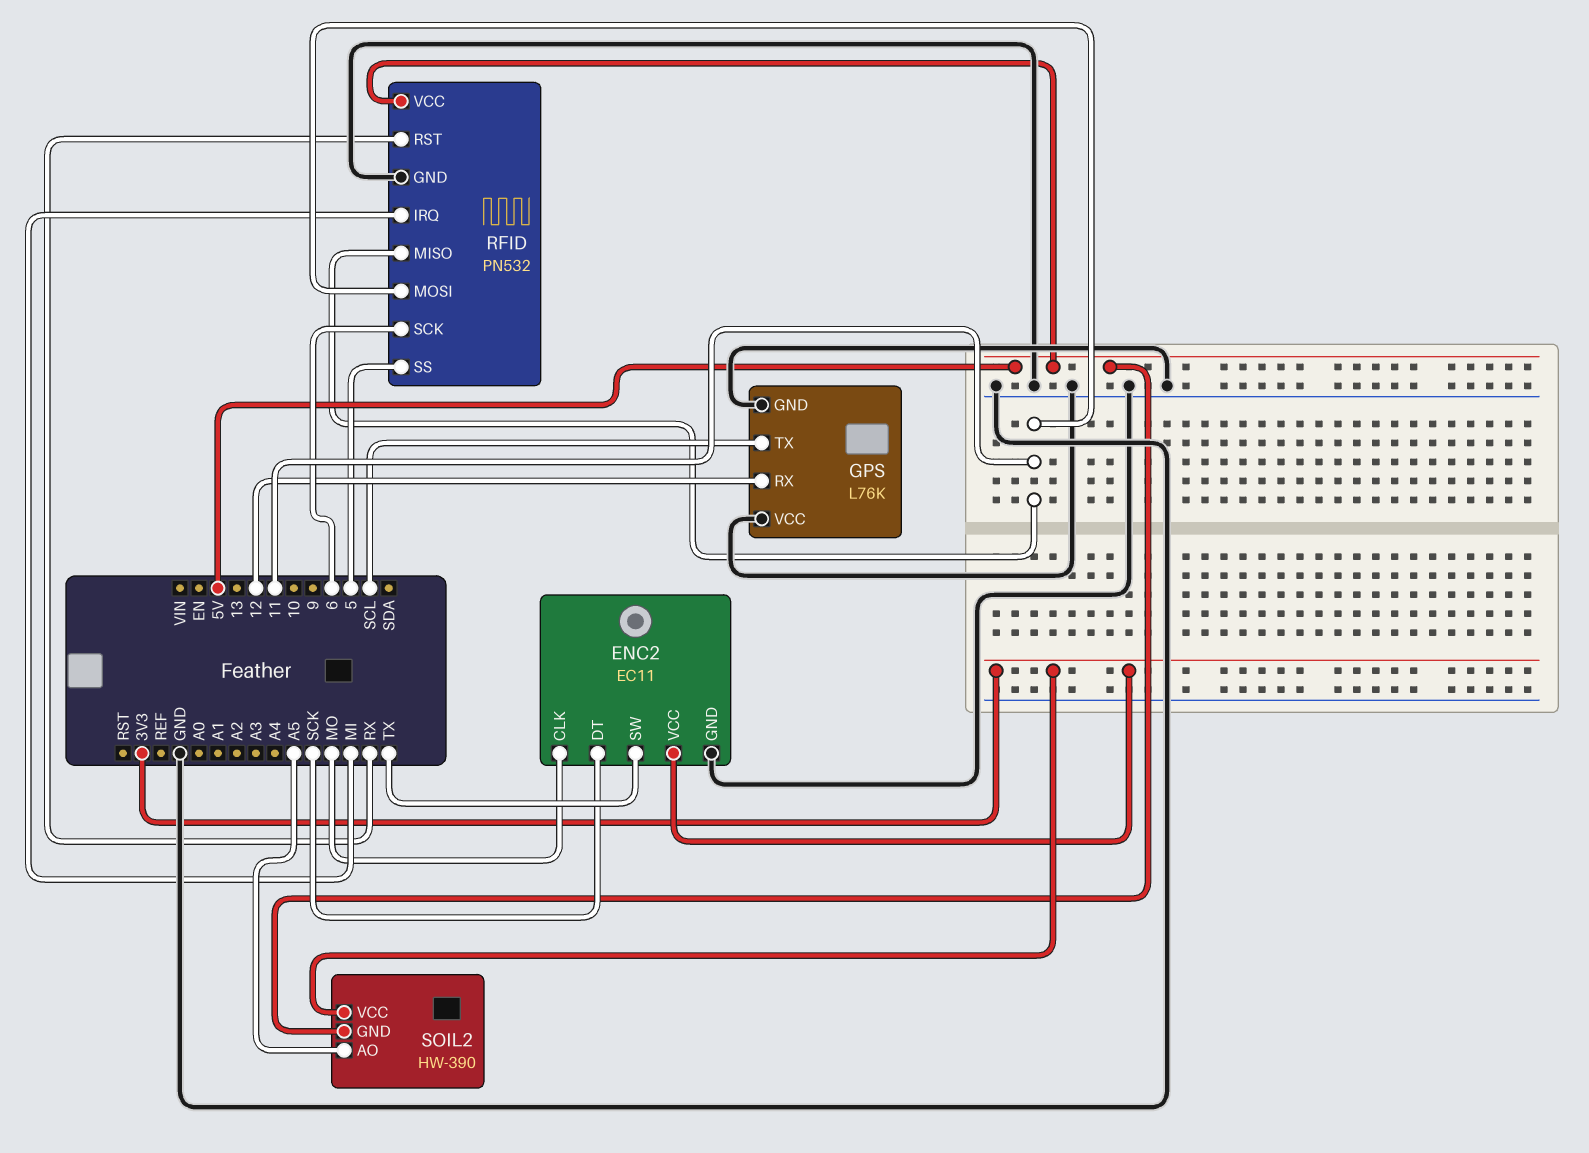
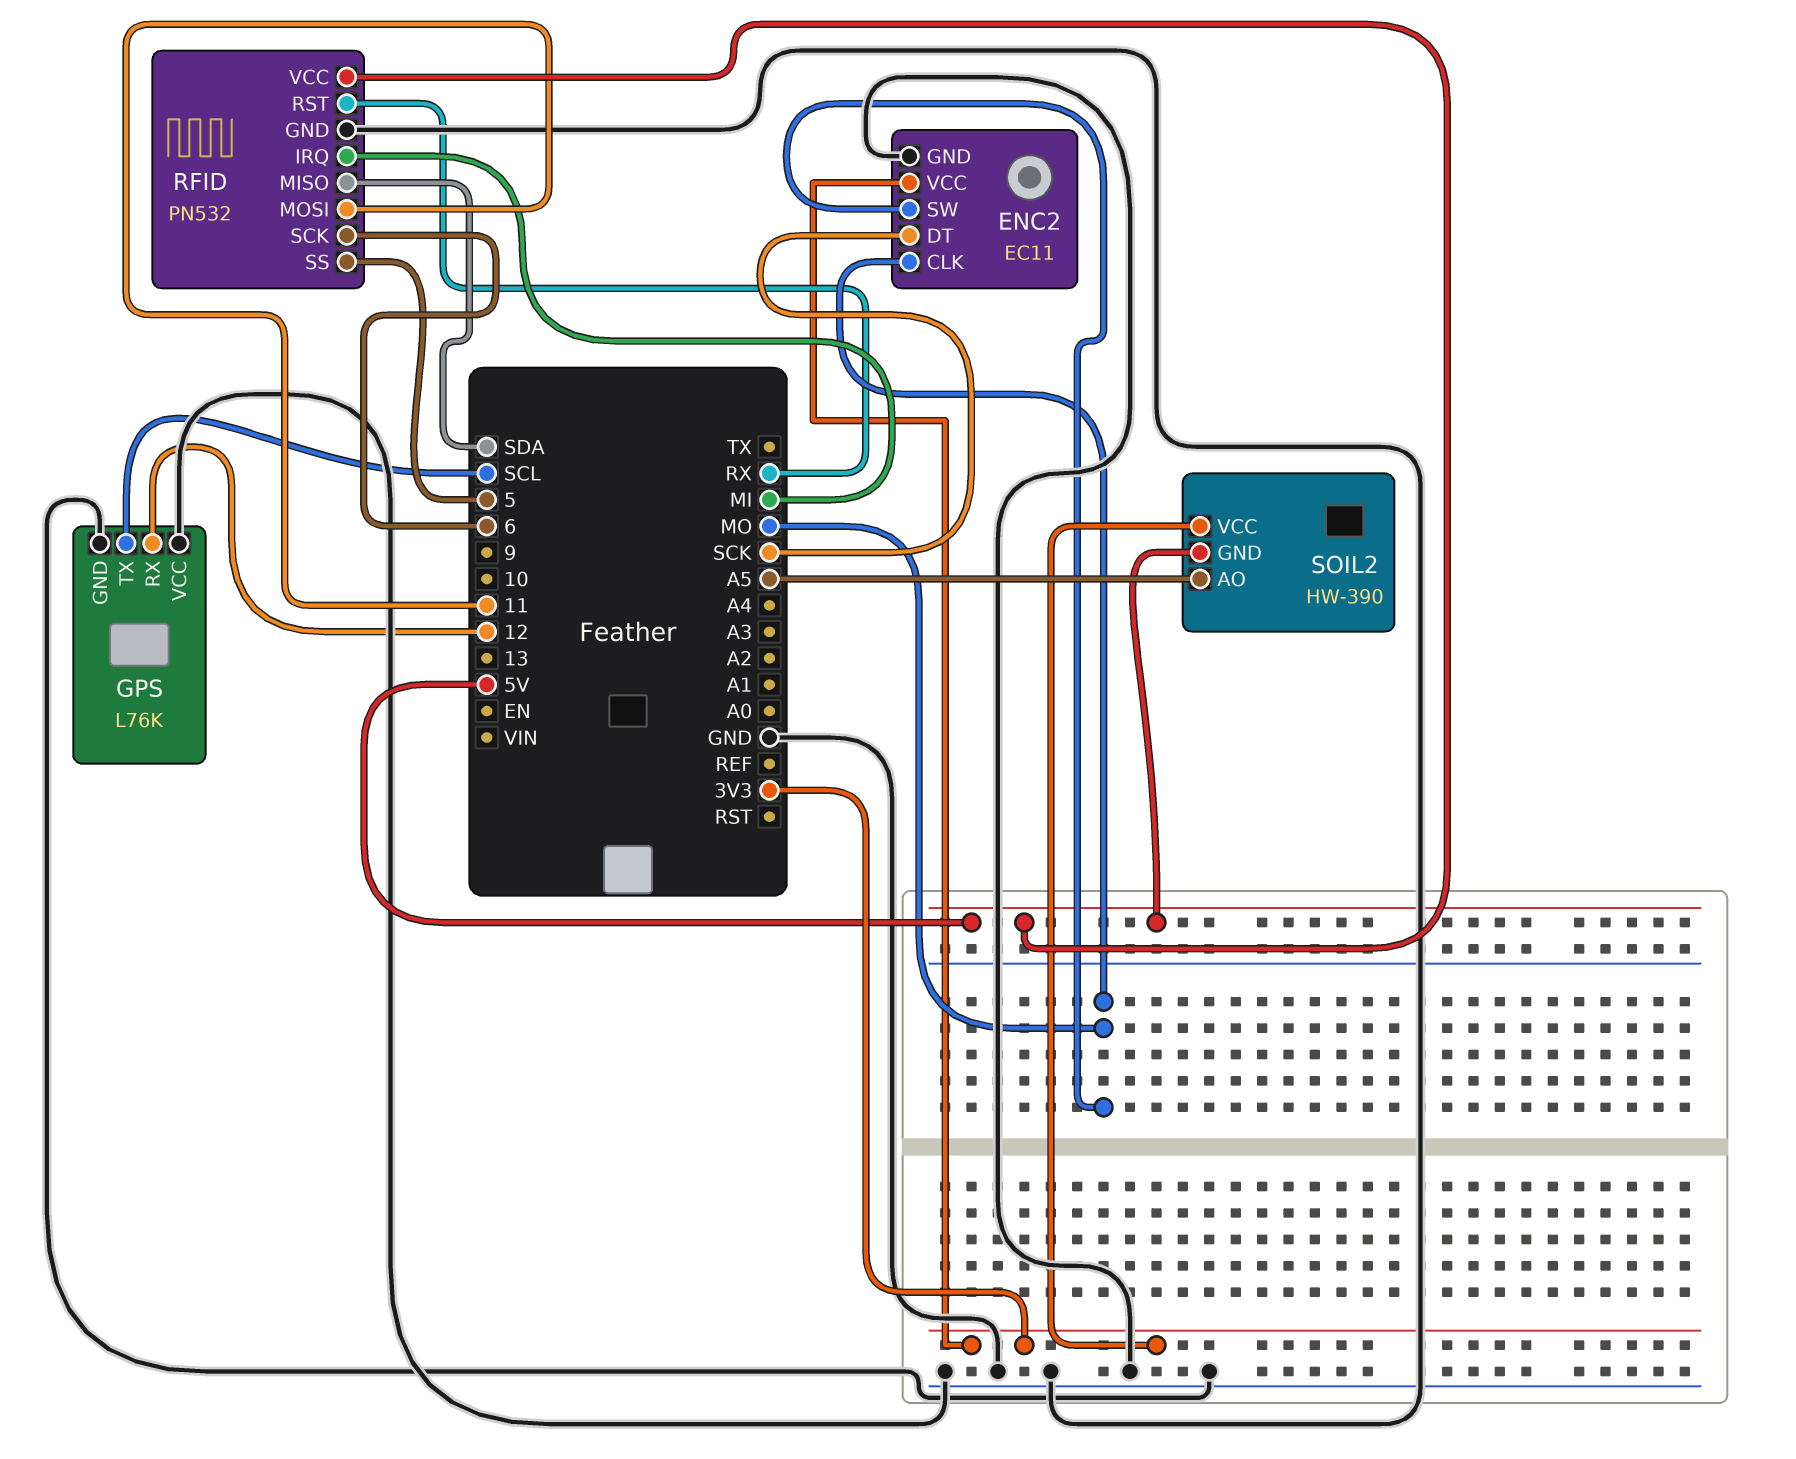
ENC2 pin SW: TX -> MO
RFID pin MISO: 11 -> SDA

